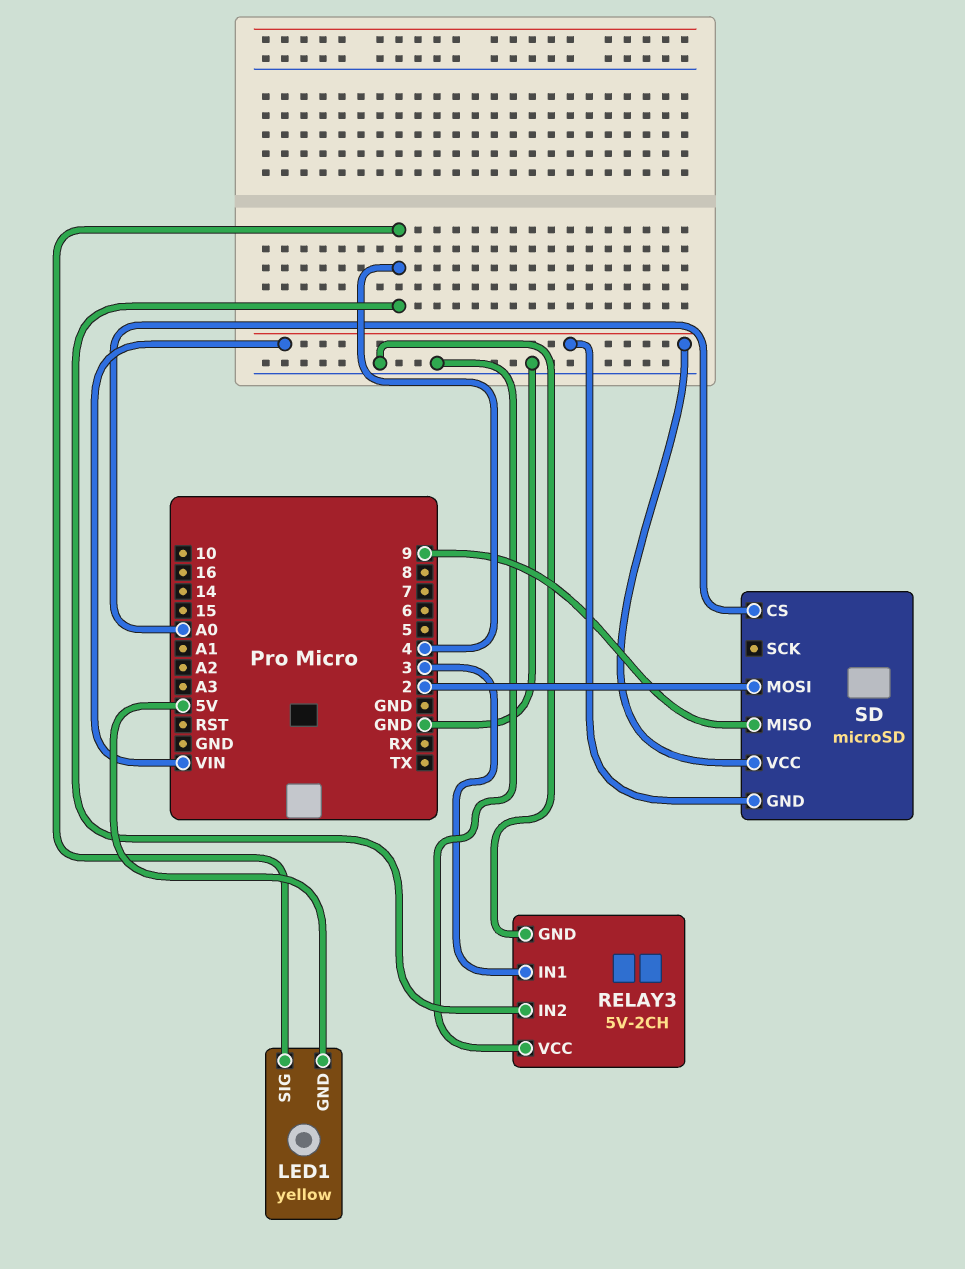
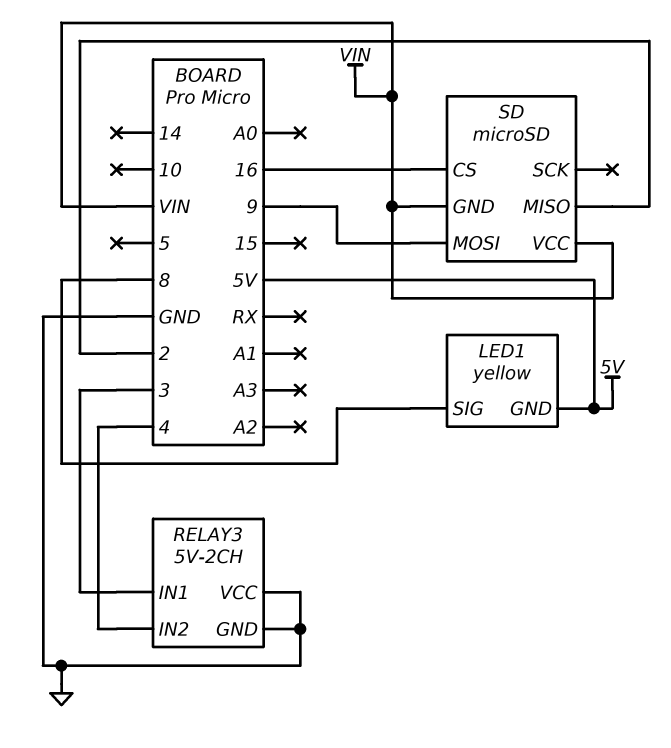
LED1 pin SIG: 4 -> 8
SD pin CS: A0 -> 16
SD pin MISO: 9 -> 2
SD pin MOSI: 2 -> 9

